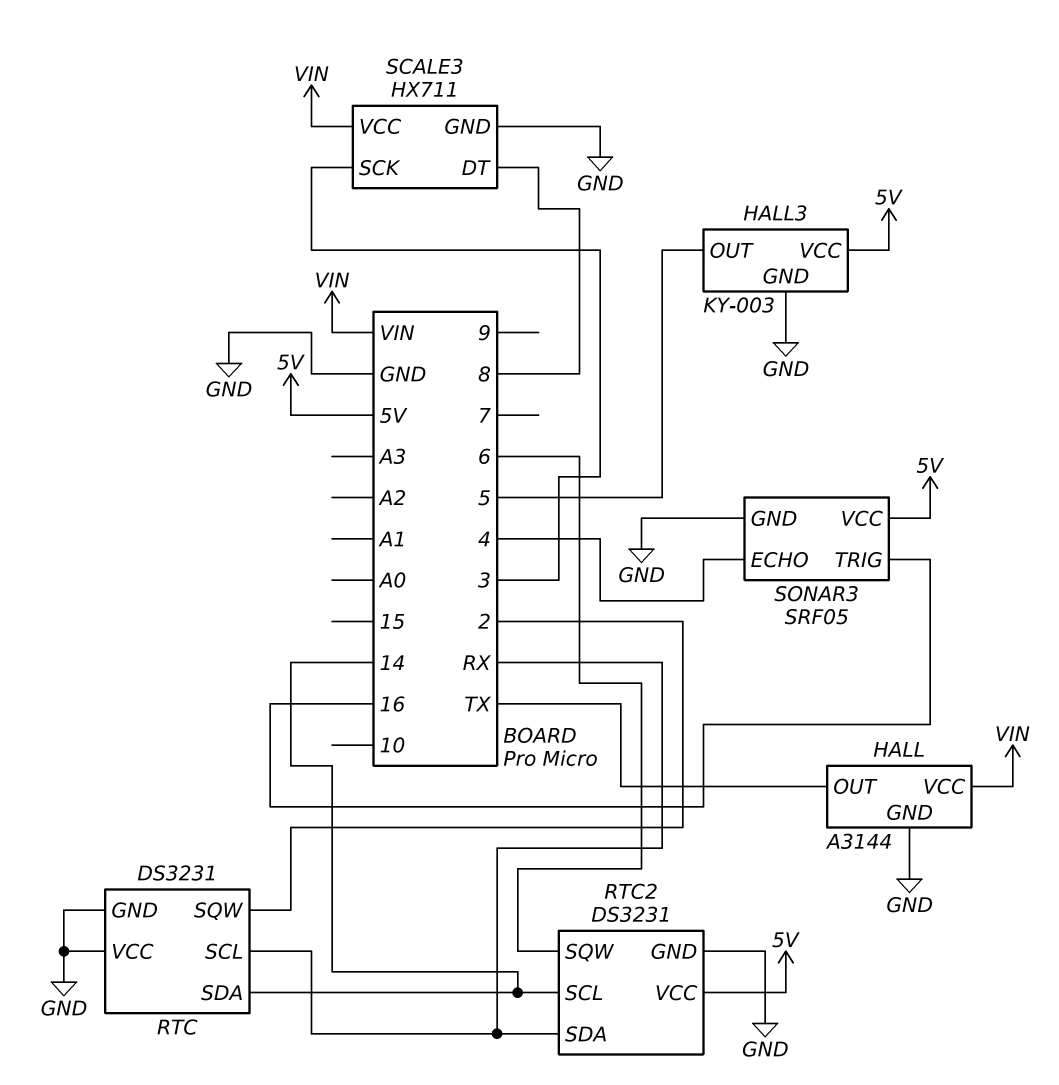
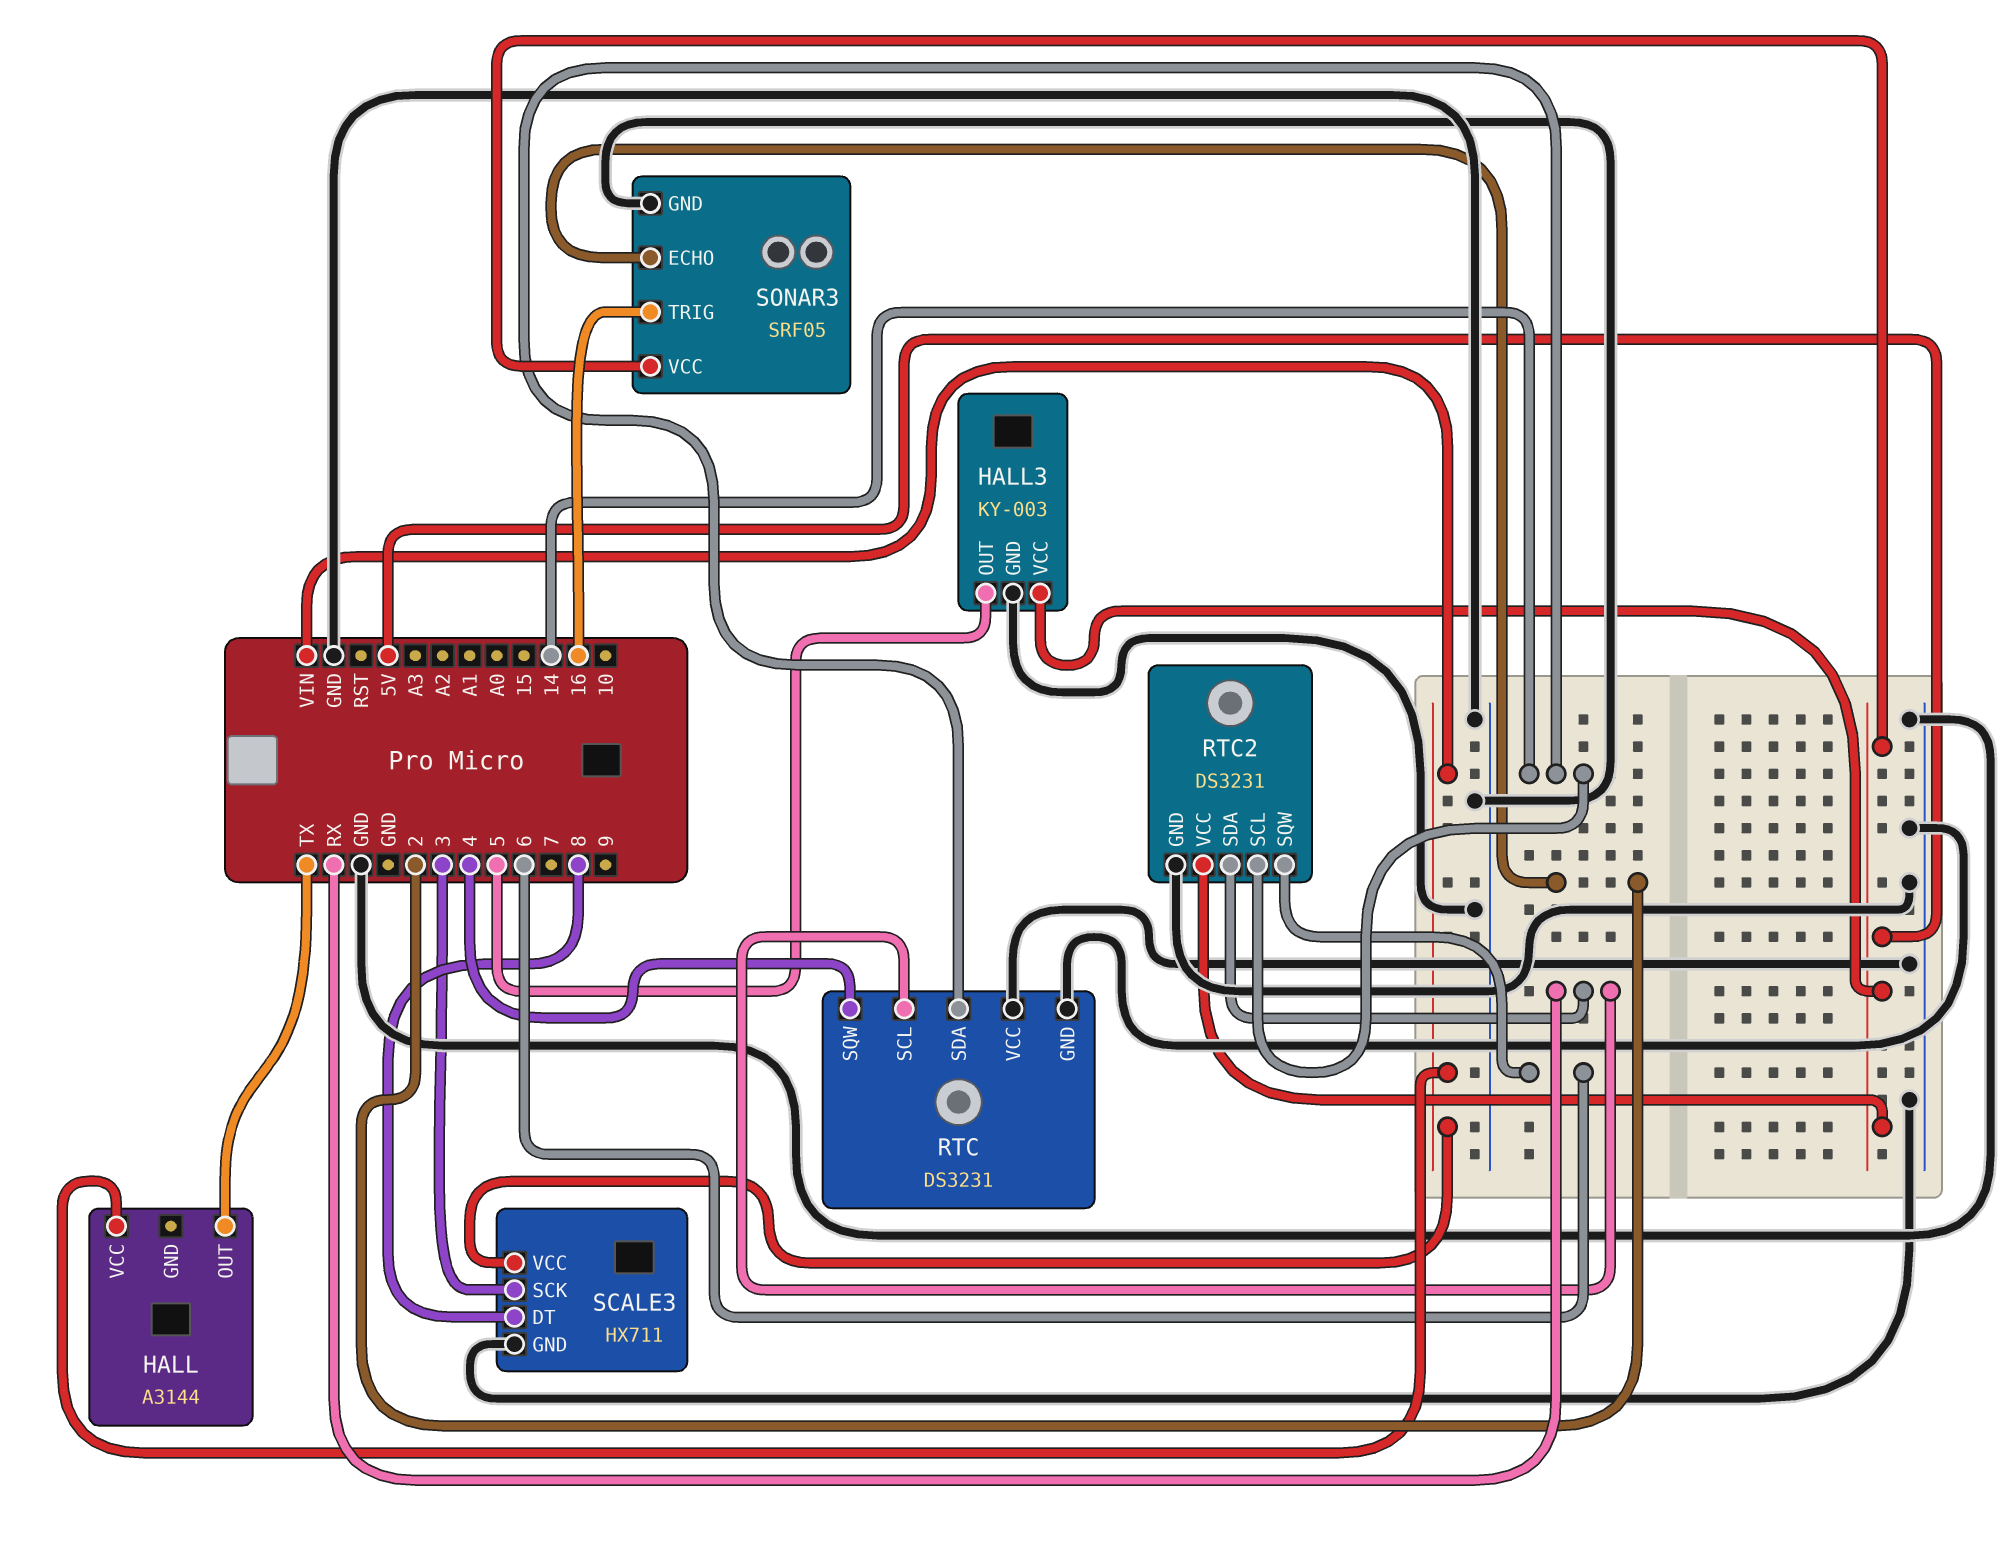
HALL pin GND: GND -> none
RTC pin SQW: 2 -> 4
SONAR3 pin ECHO: 4 -> 2

